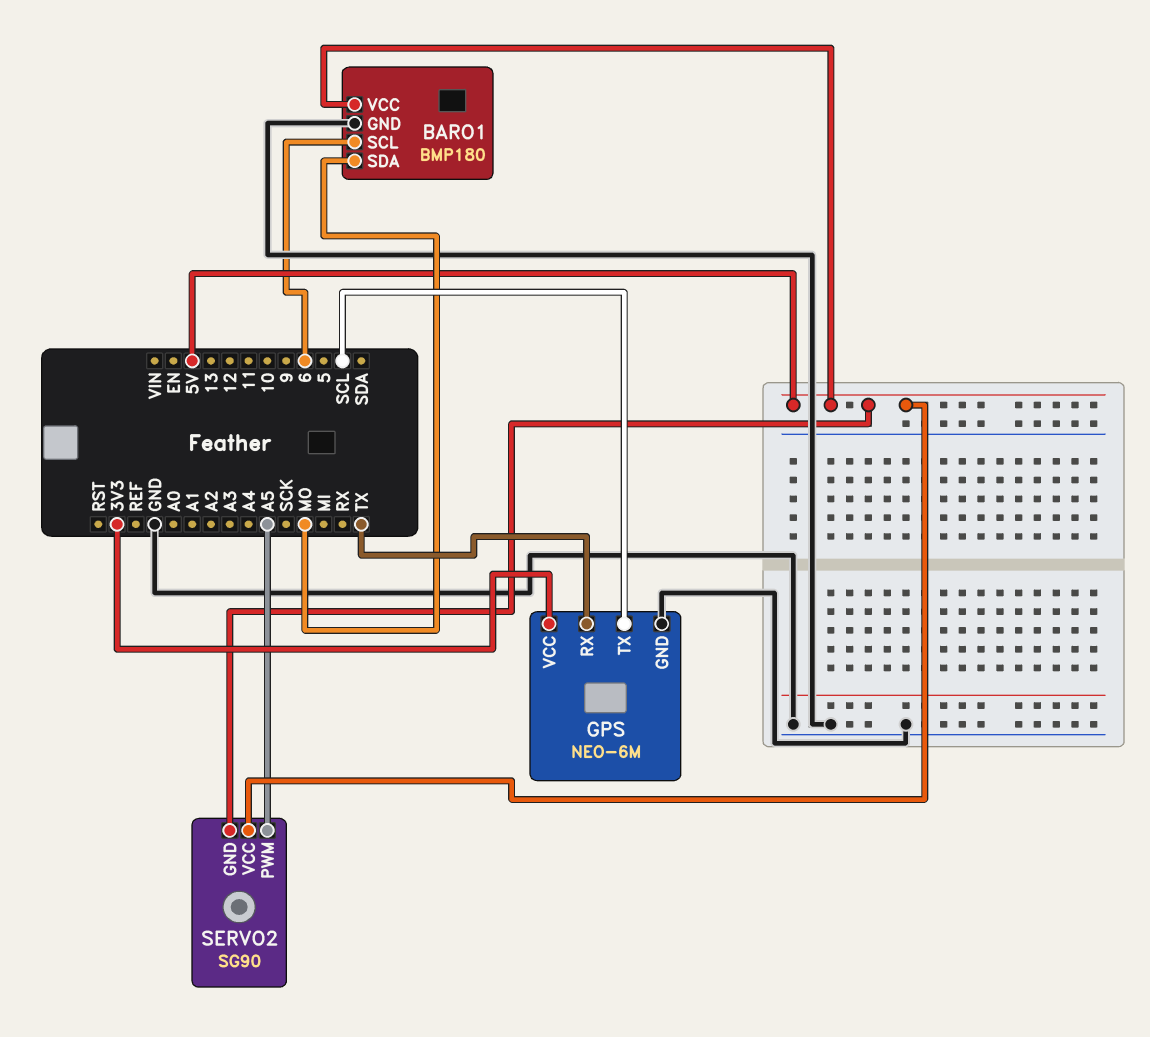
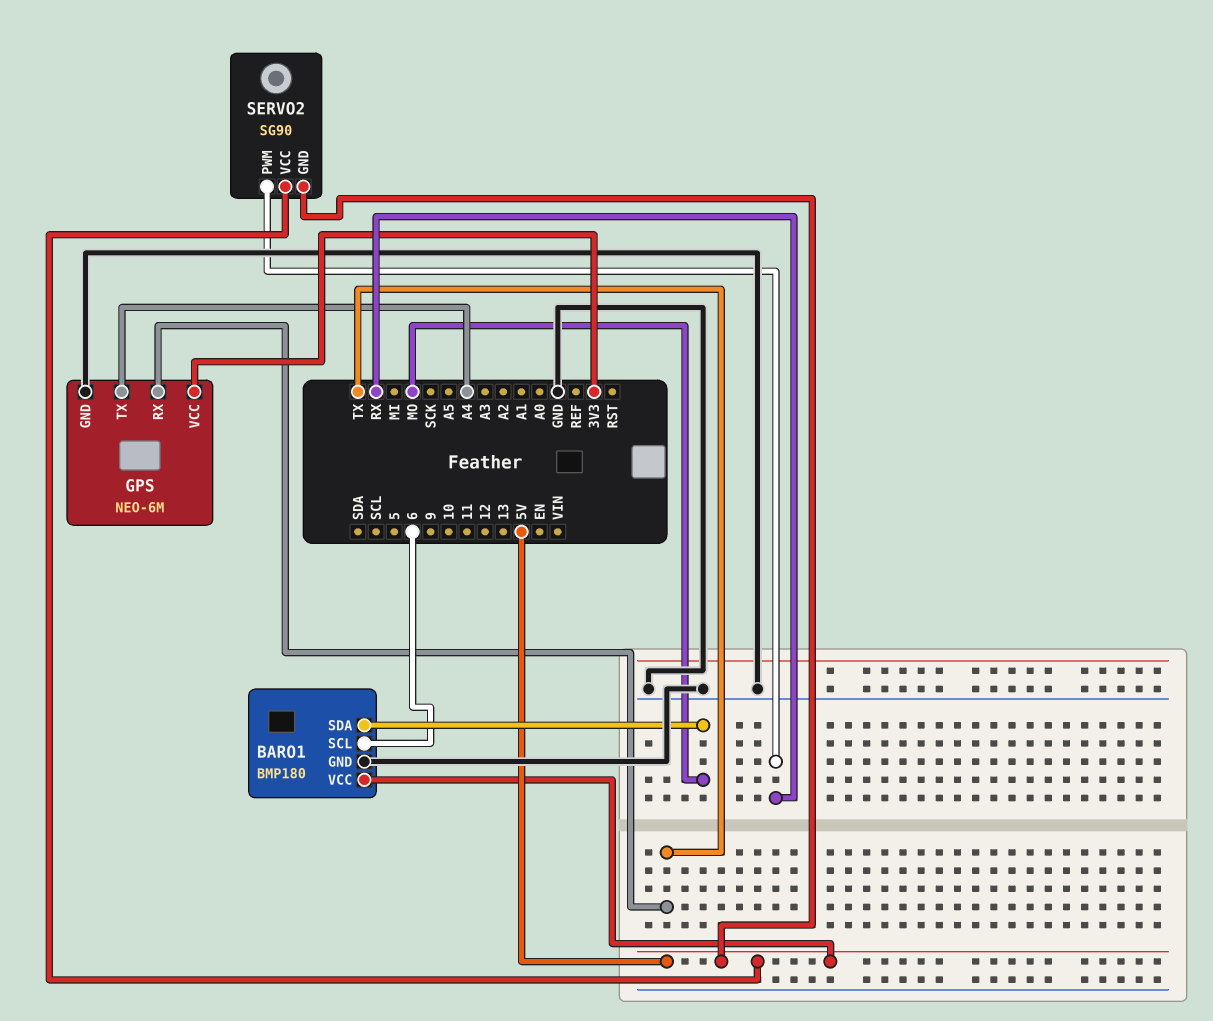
GPS pin TX: SCL -> A4
SERVO2 pin PWM: A5 -> RX

